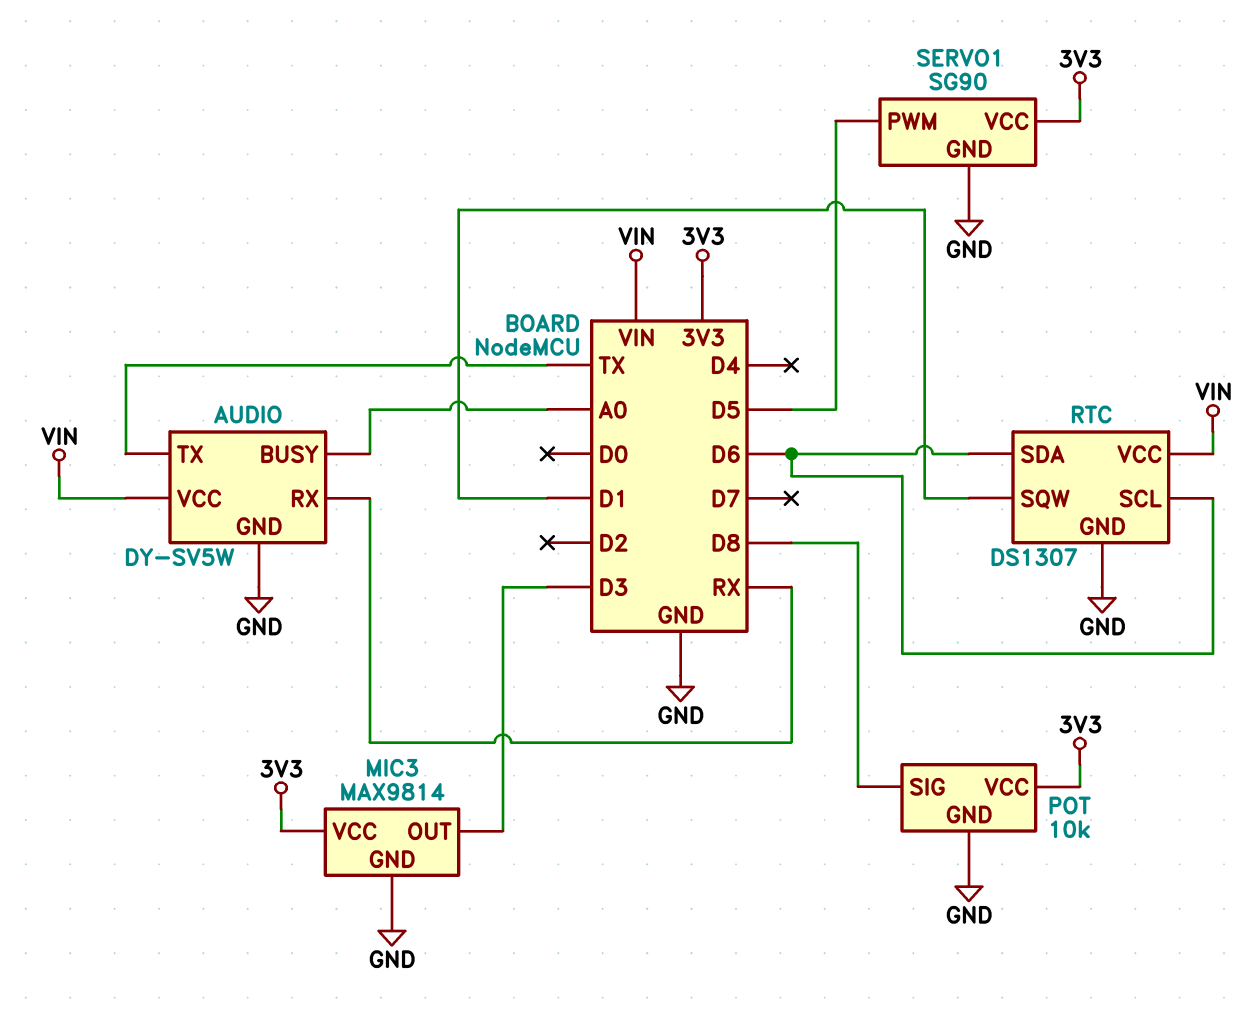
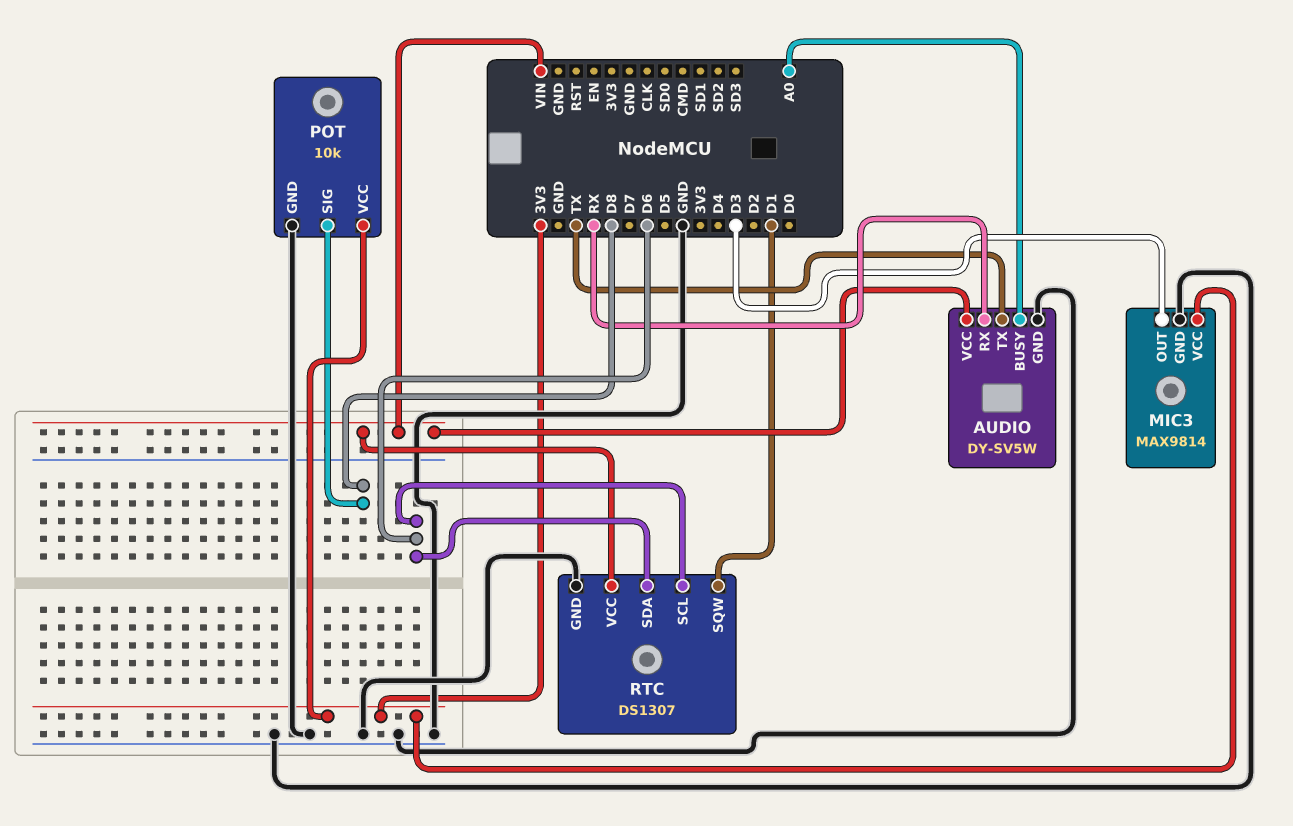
SERVO1: SG90 -> none
SERVO1 pin GND: GND -> none
SERVO1 pin PWM: D5 -> none
SERVO1 pin VCC: 3V3 -> none

